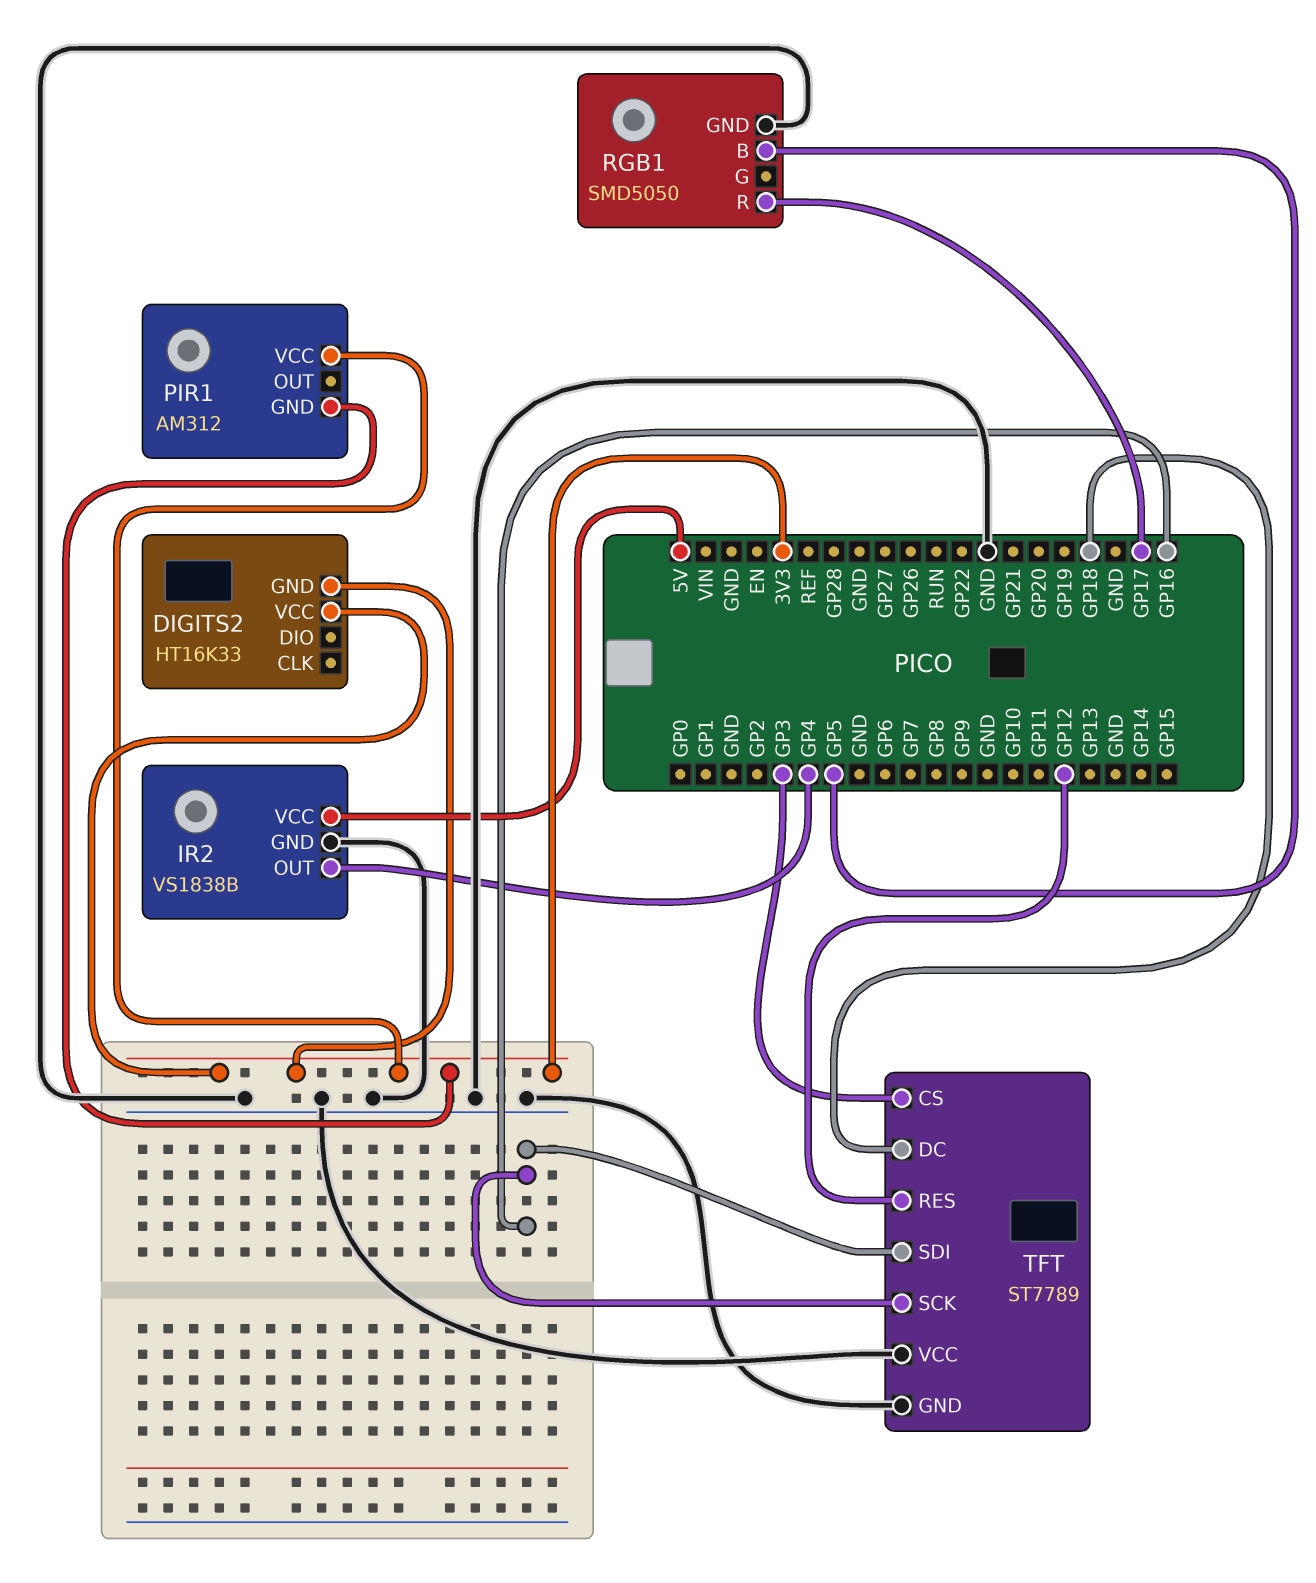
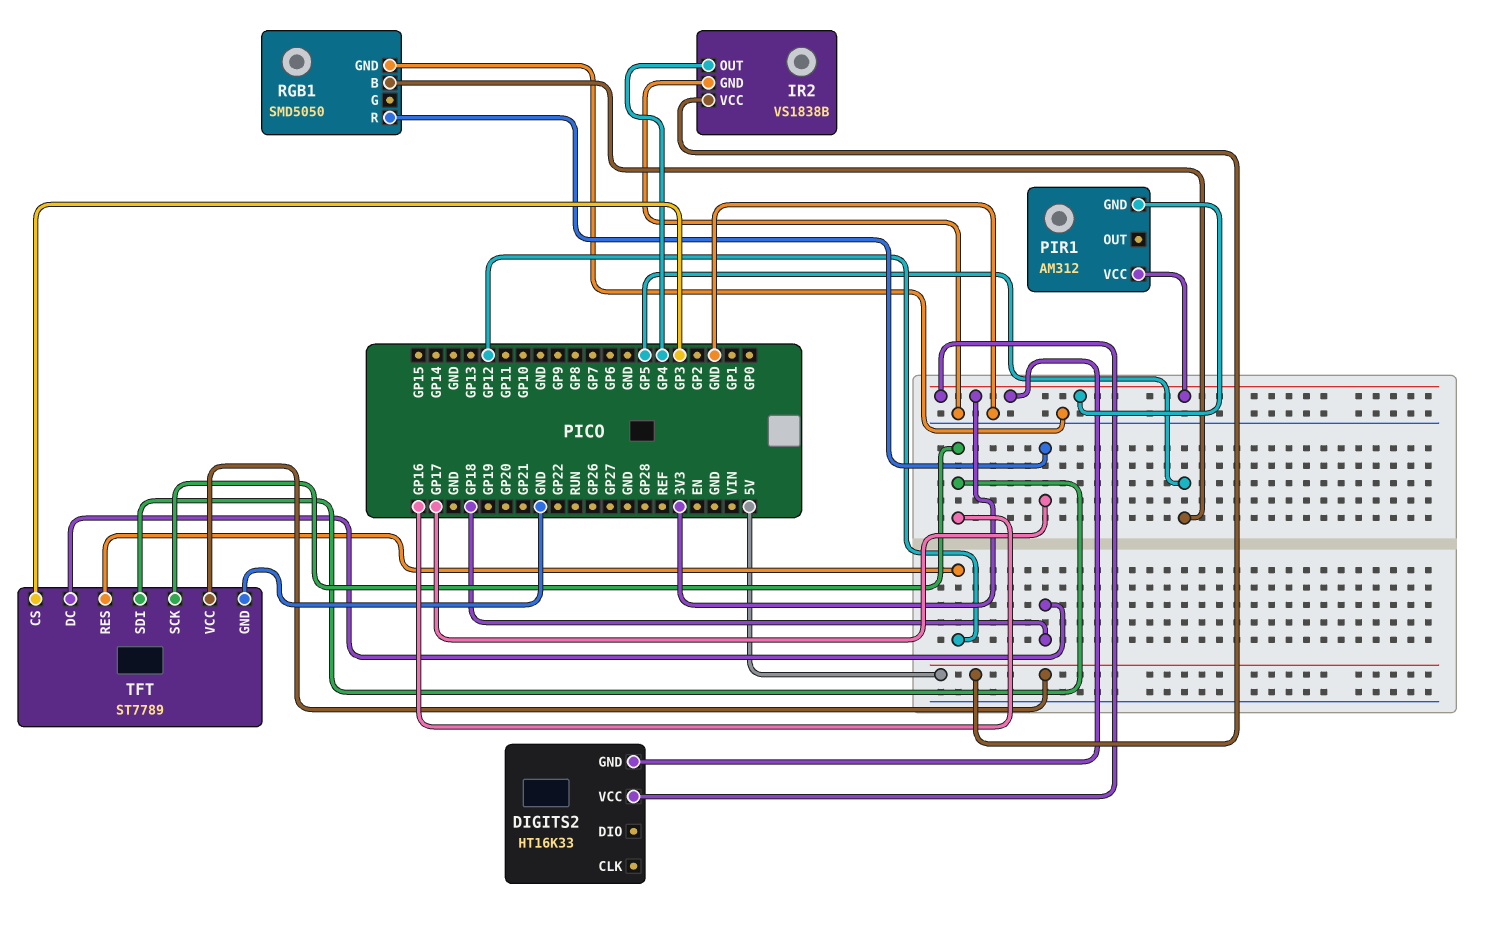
TFT pin VCC: GND -> 5V

